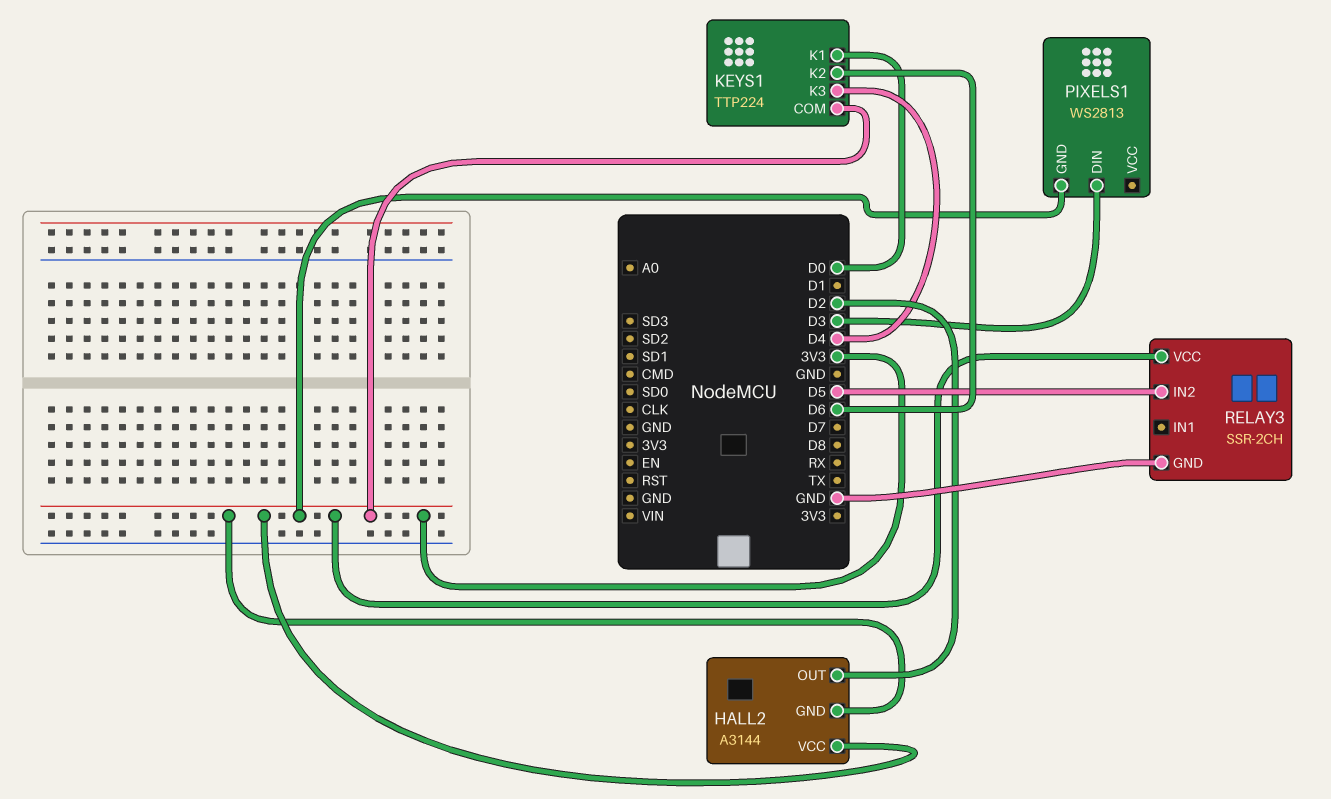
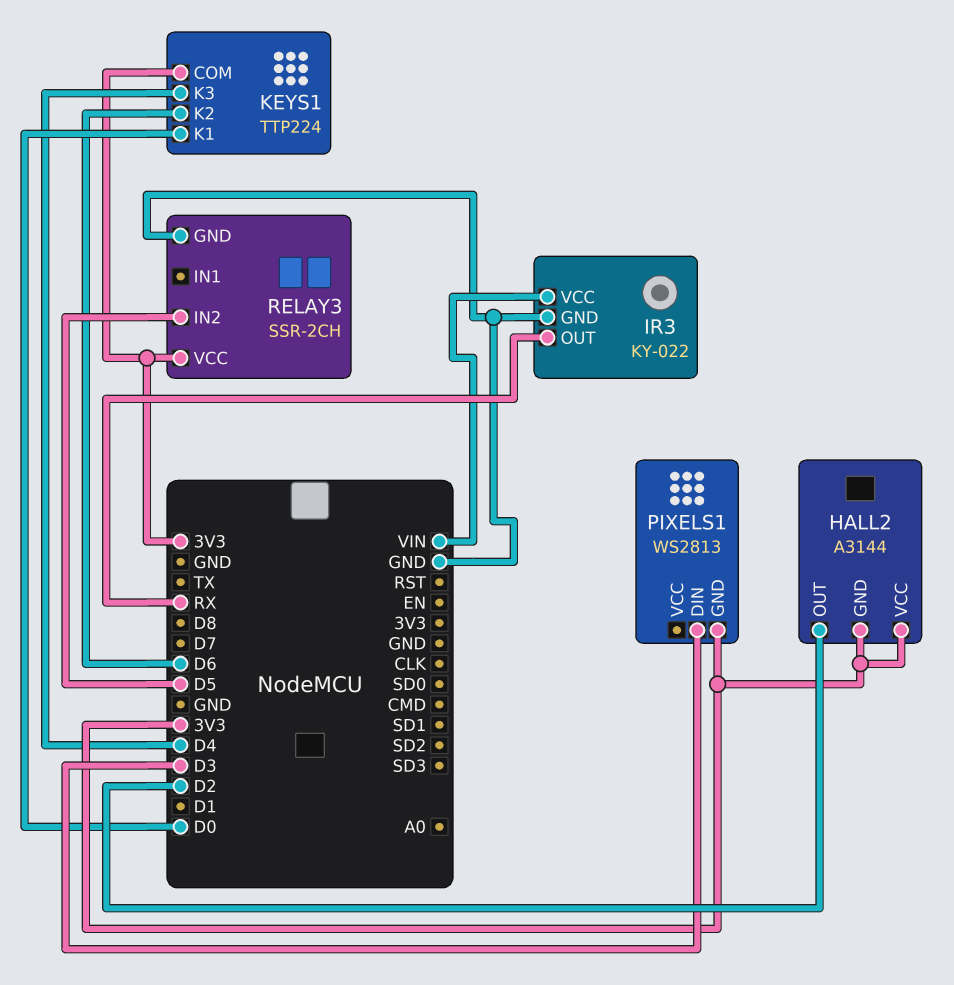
IR3: none -> KY-022
IR3 pin GND: none -> GND
IR3 pin OUT: none -> RX
IR3 pin VCC: none -> VIN

